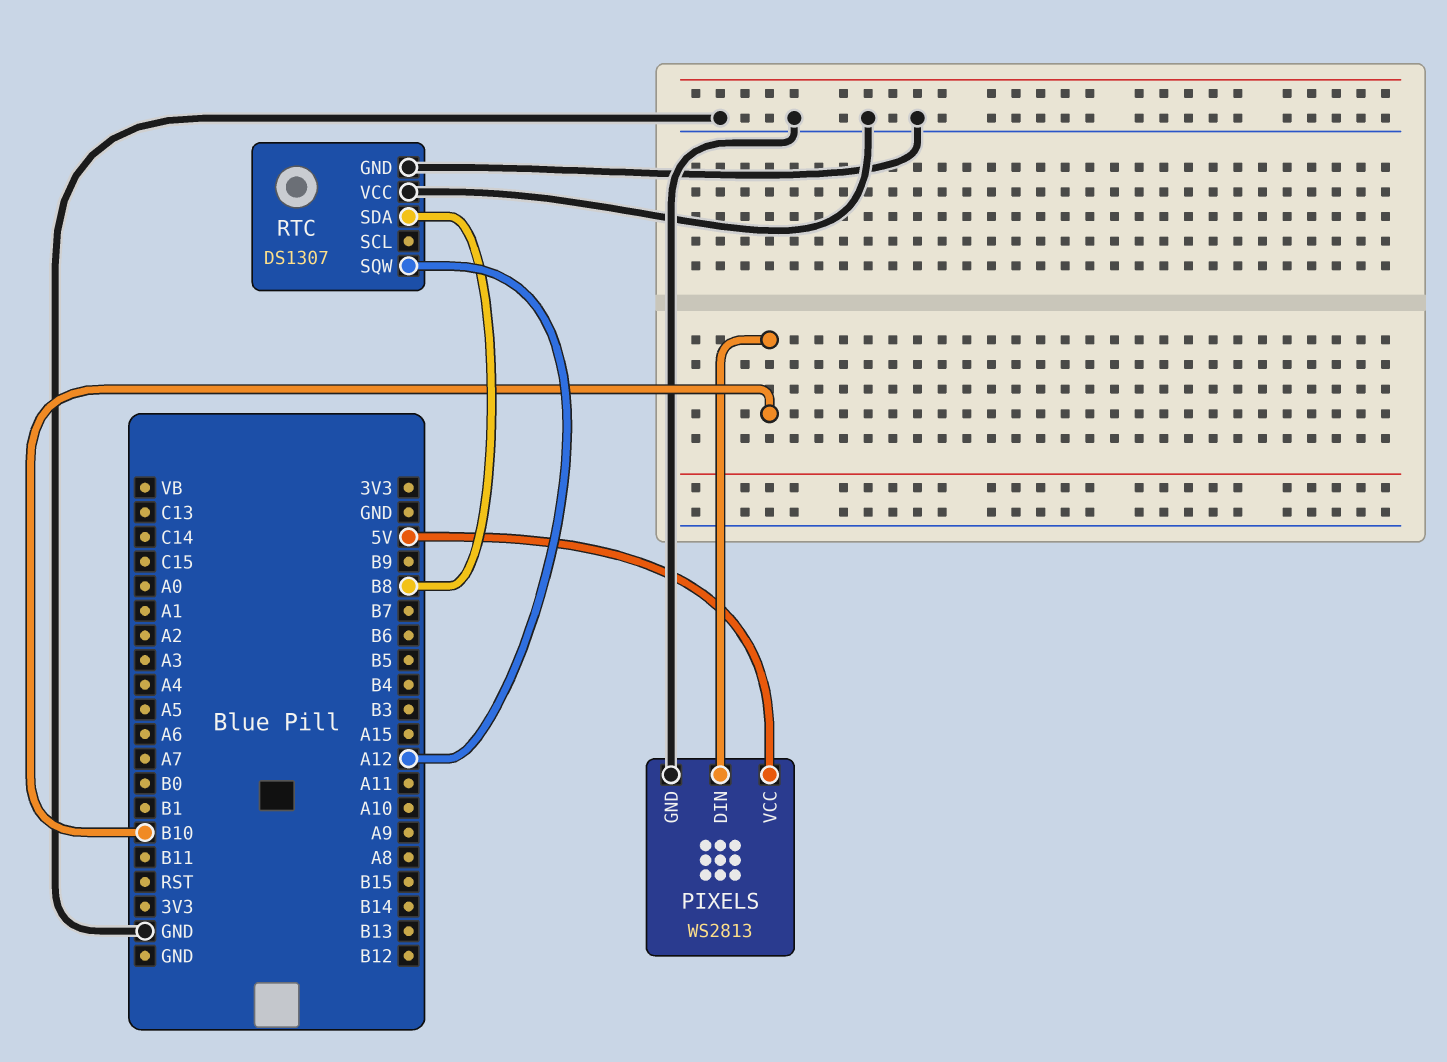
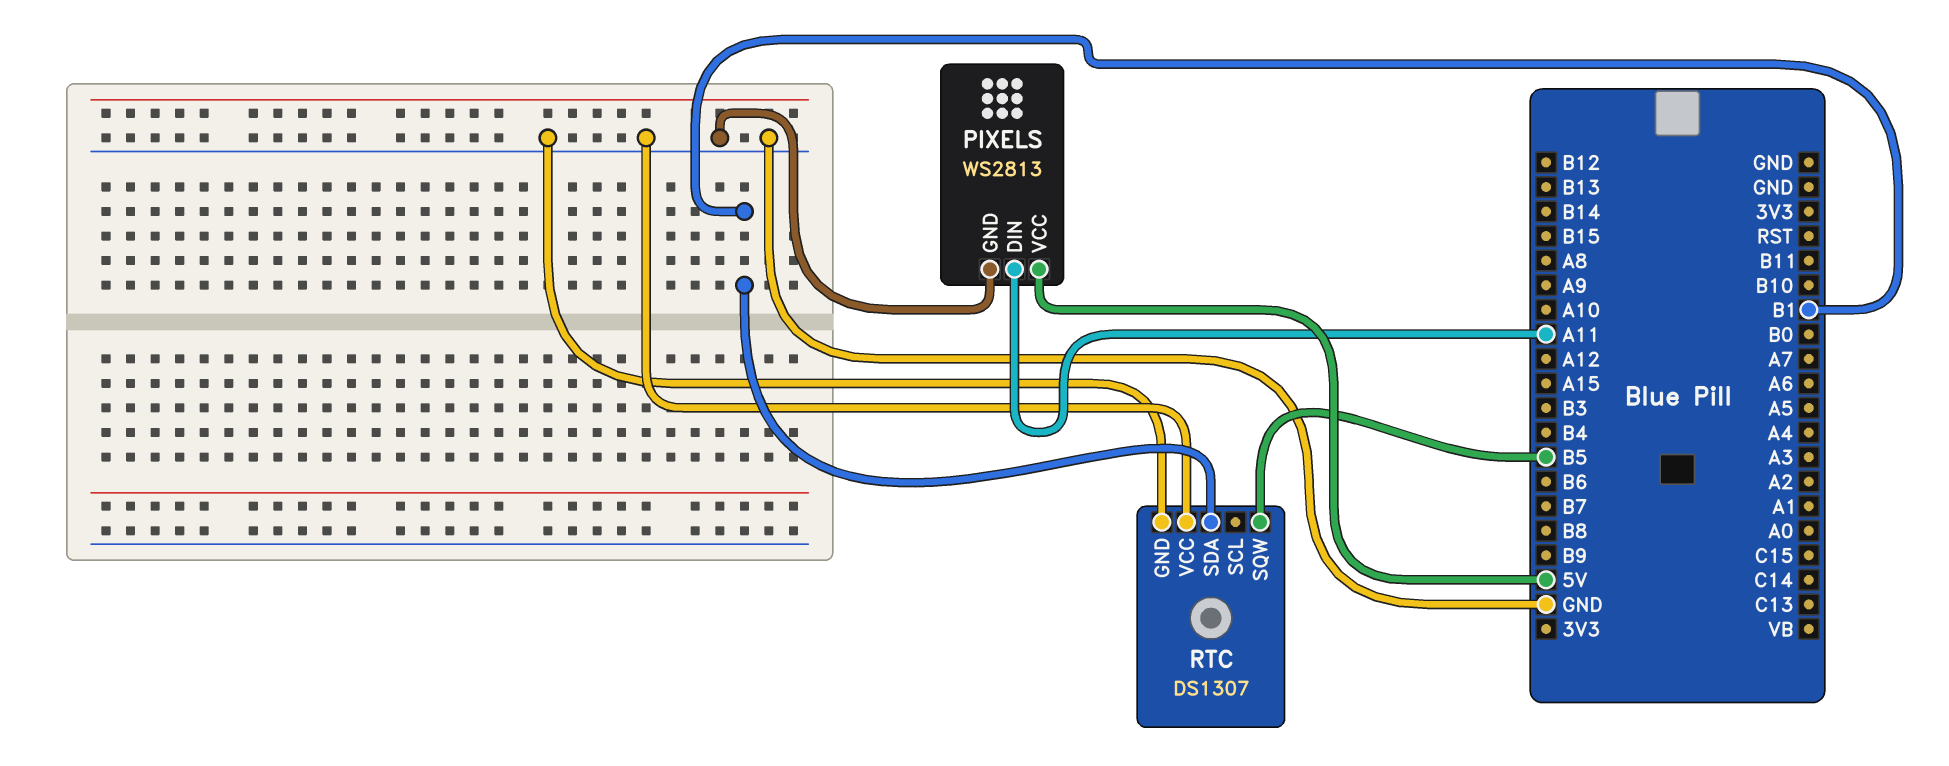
PIXELS pin DIN: B10 -> A11
RTC pin SDA: B8 -> B1
RTC pin SQW: A12 -> B5

